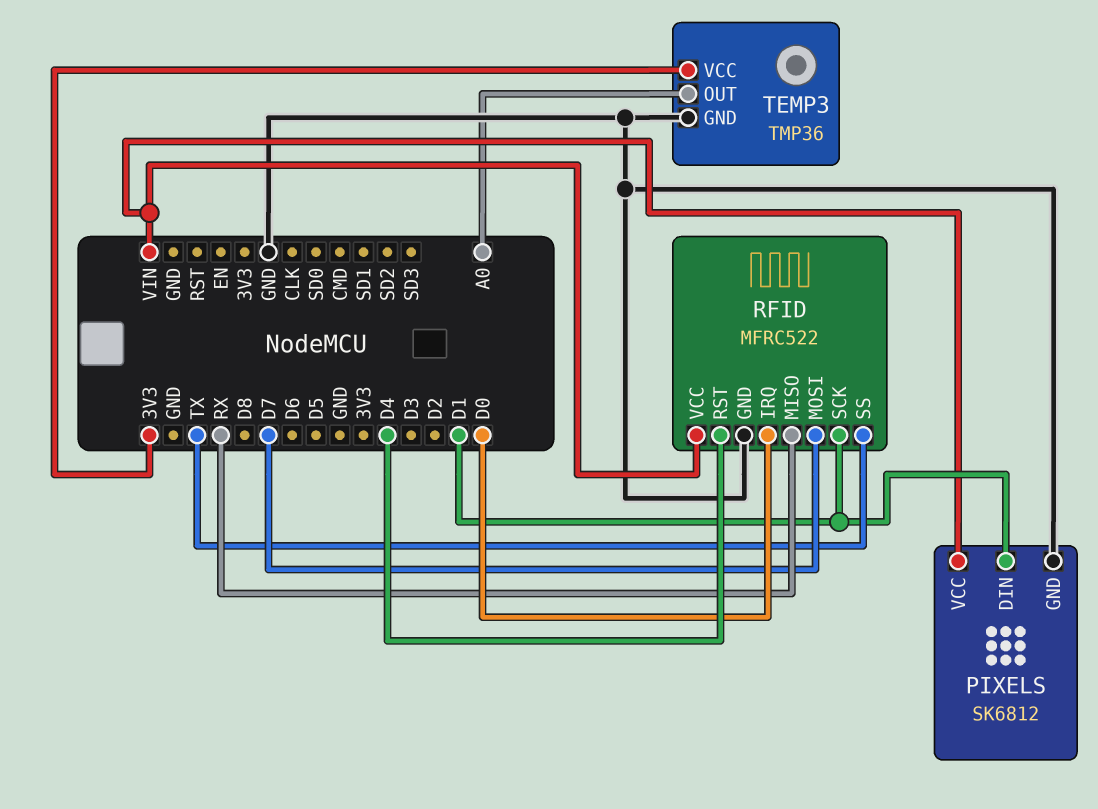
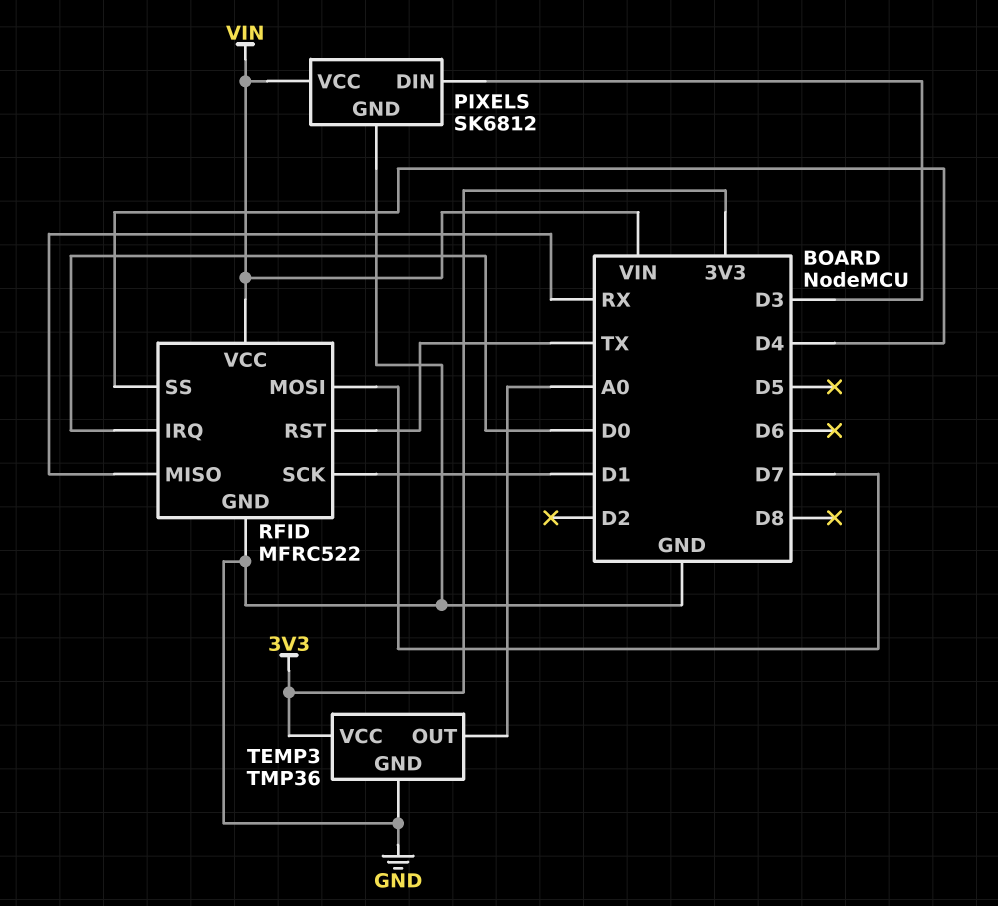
PIXELS pin DIN: D1 -> D3
RFID pin RST: D4 -> TX
RFID pin SS: TX -> D4

